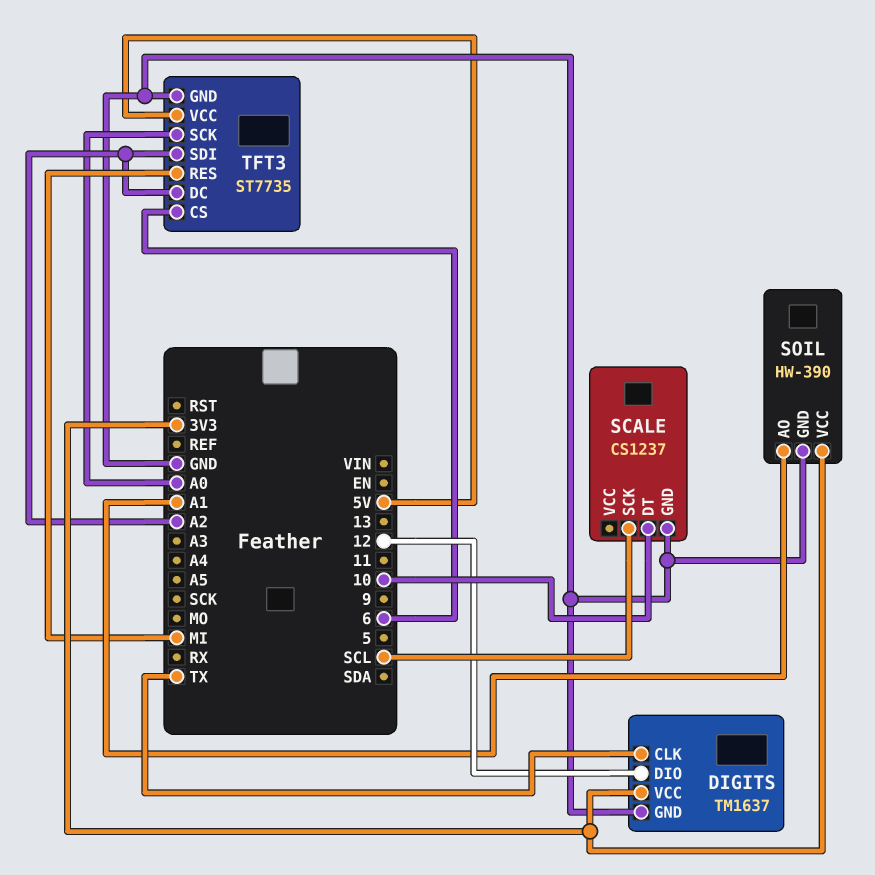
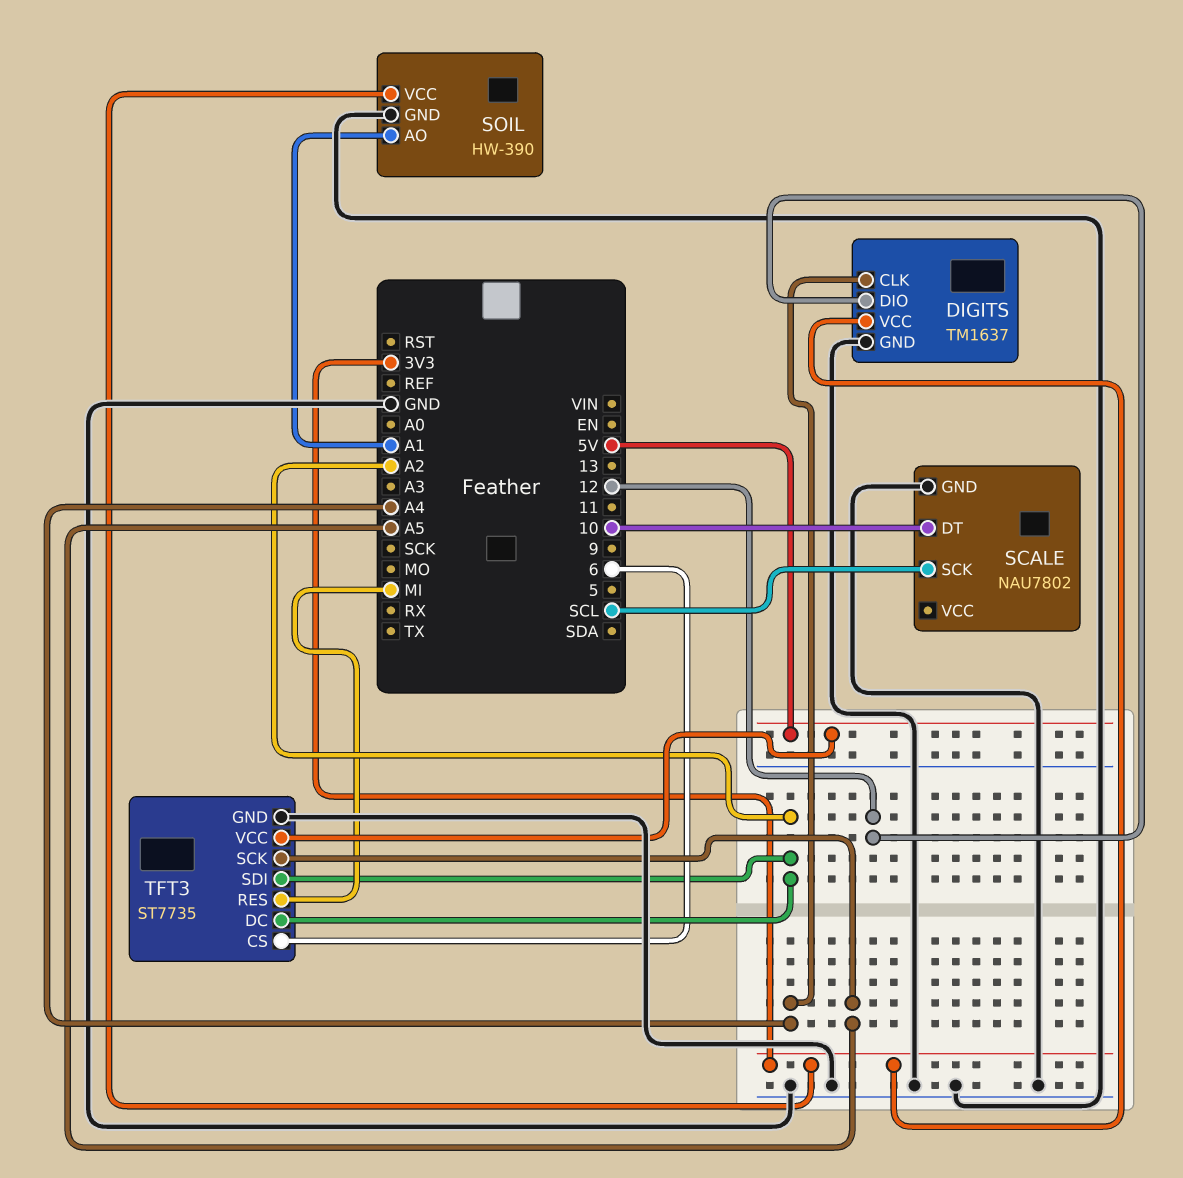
DIGITS pin CLK: TX -> A4
SCALE: CS1237 -> NAU7802
TFT3 pin SCK: A0 -> A5

